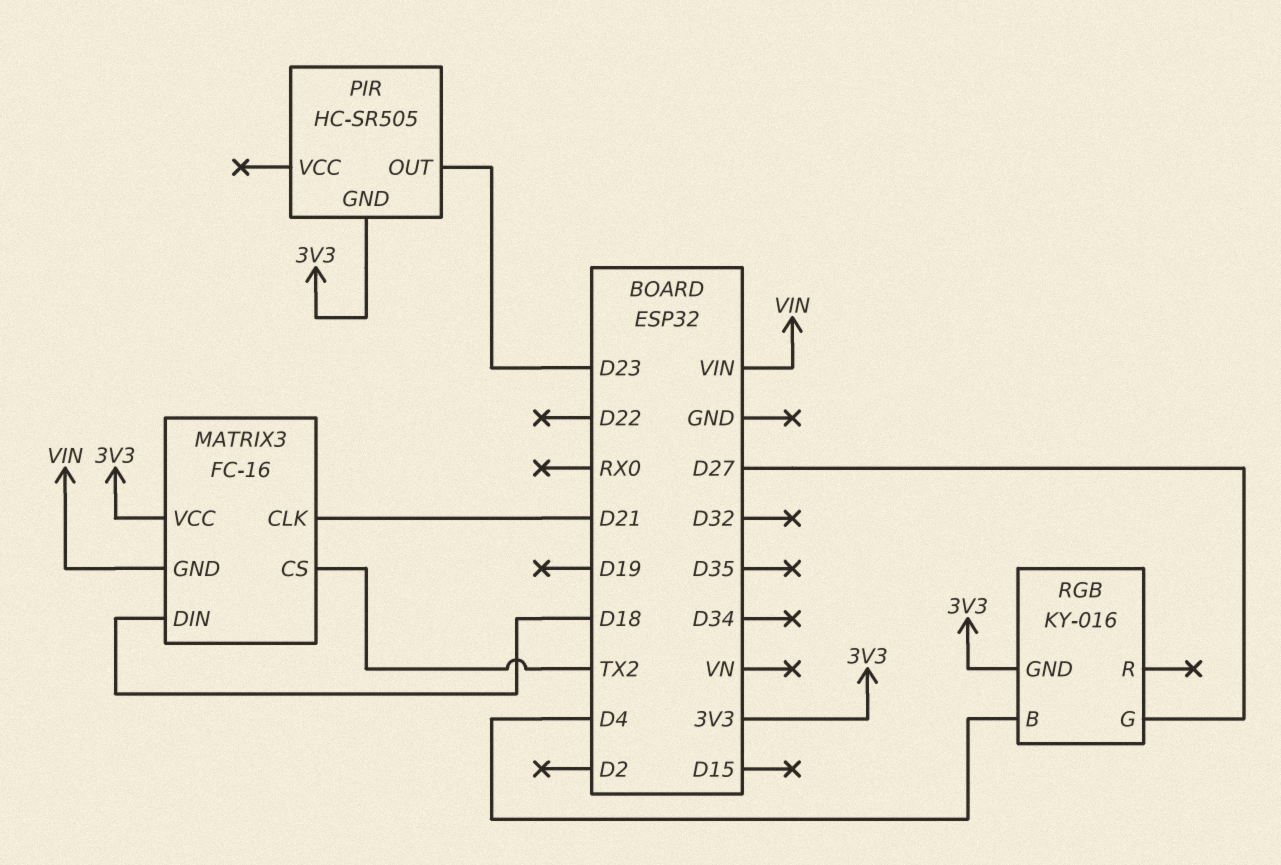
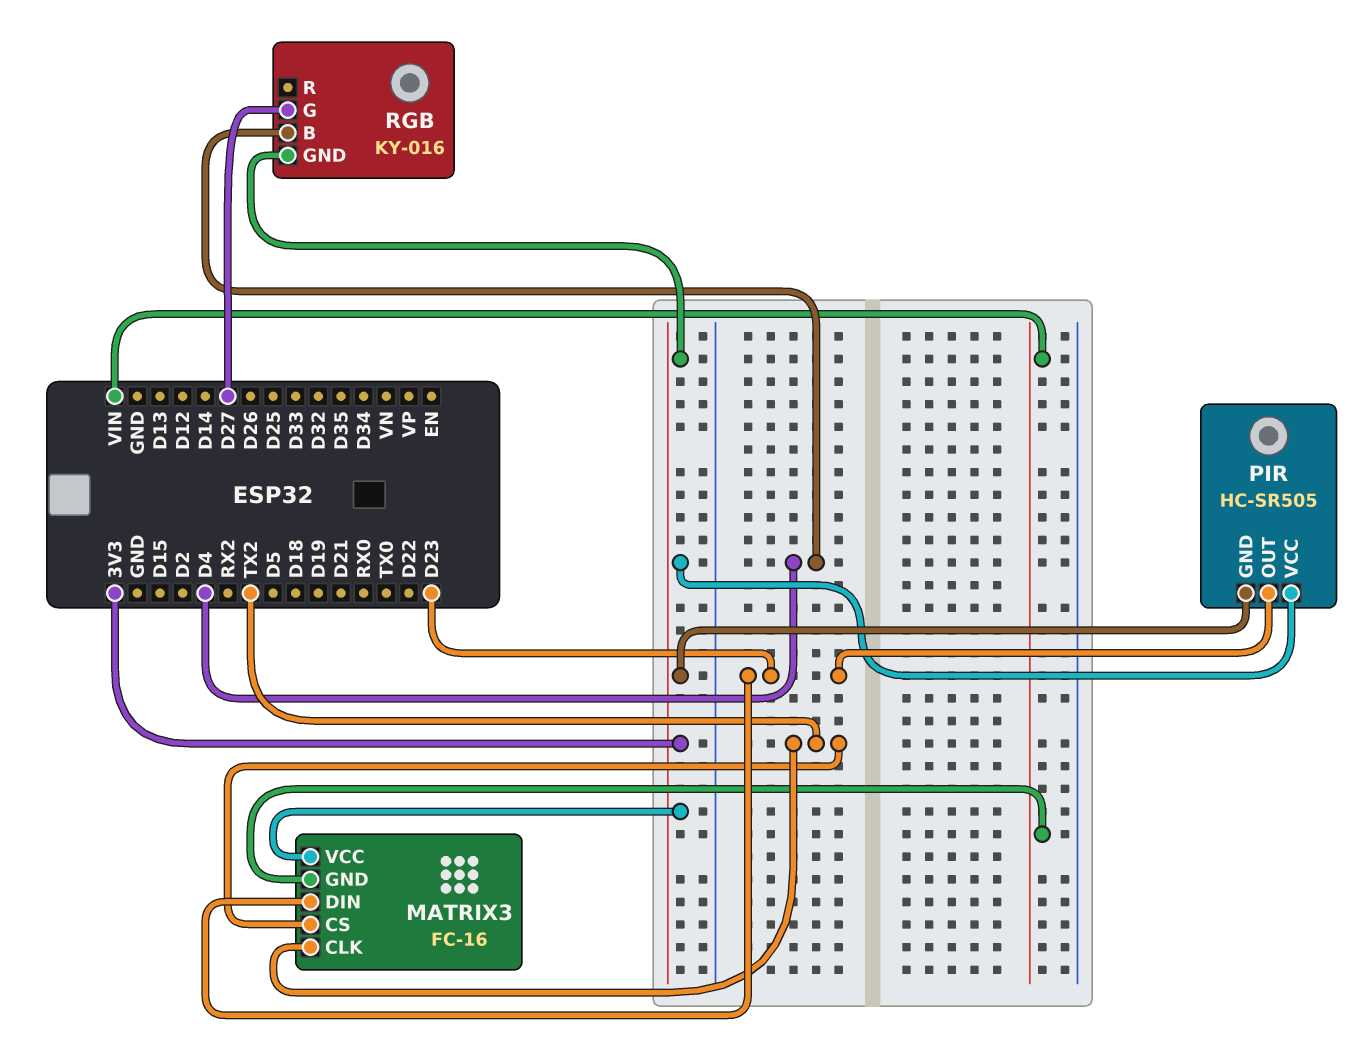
MATRIX3 pin CLK: D21 -> TX2
MATRIX3 pin DIN: D18 -> D23
PIR pin VCC: none -> 3V3

